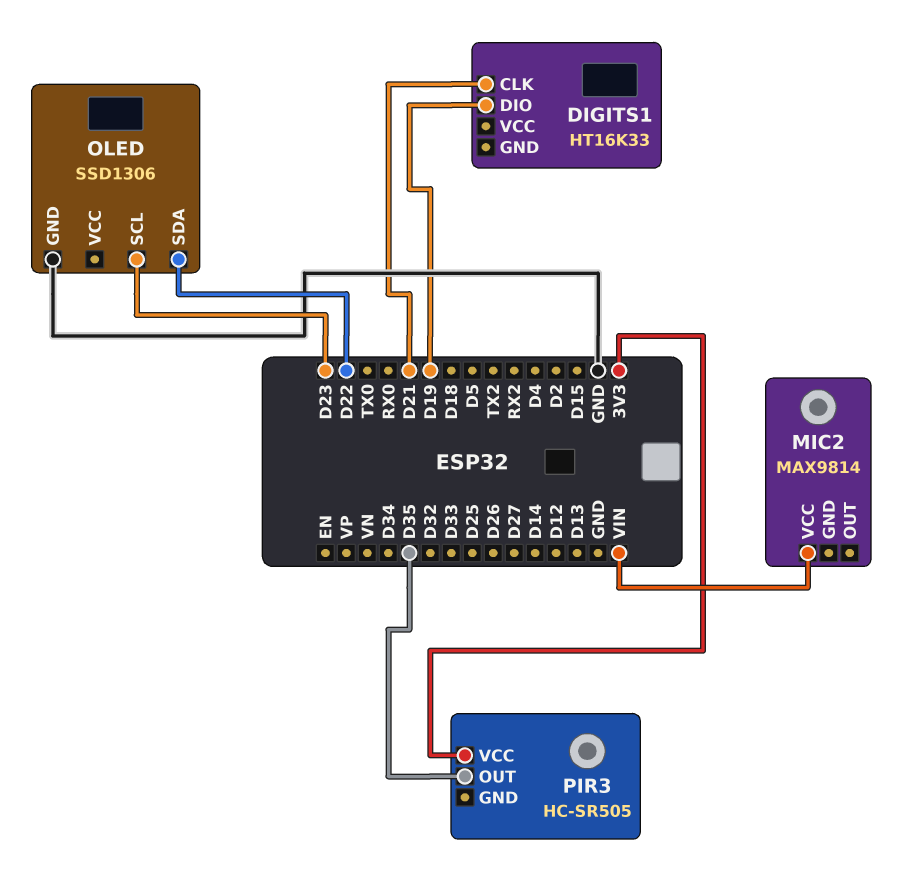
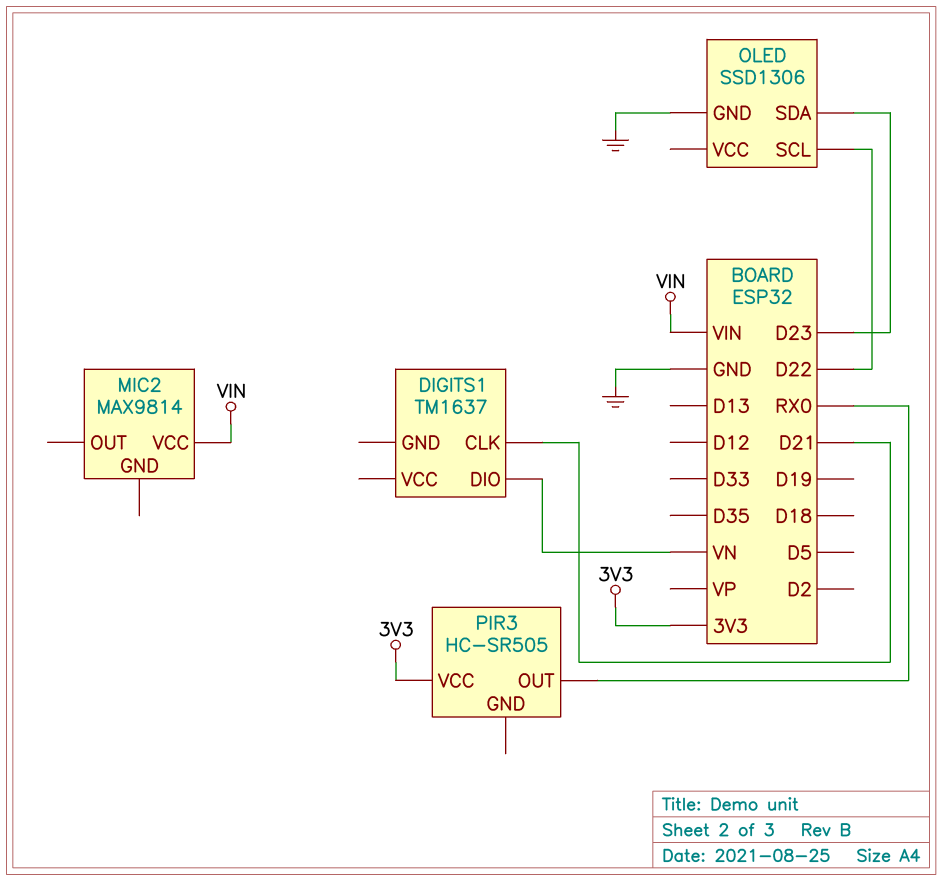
DIGITS1: HT16K33 -> TM1637
DIGITS1 pin DIO: D19 -> VN
OLED pin SCL: D23 -> D22
OLED pin SDA: D22 -> D23
PIR3 pin OUT: D35 -> RX0

